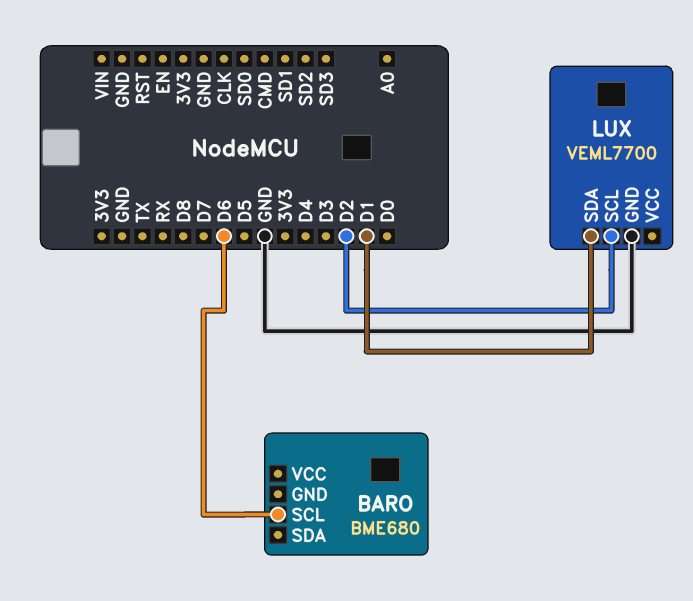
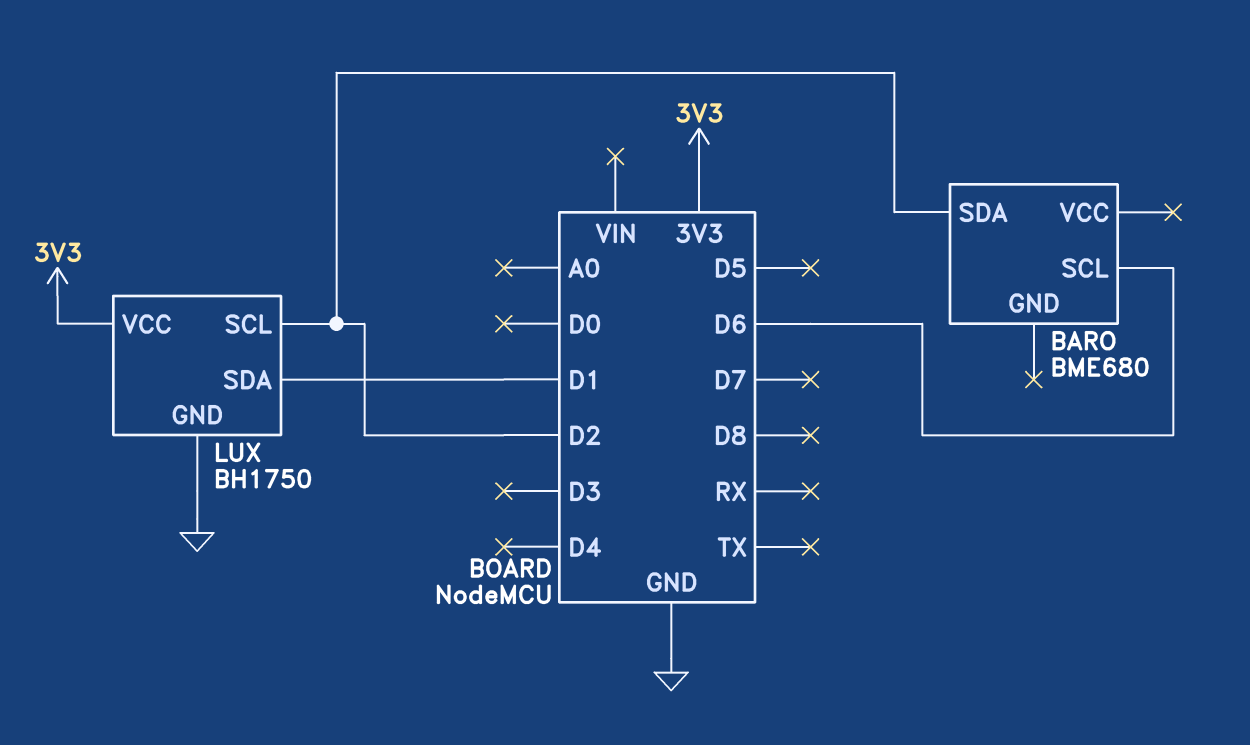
BARO pin SDA: none -> D2
LUX: VEML7700 -> BH1750
LUX pin VCC: none -> 3V3

